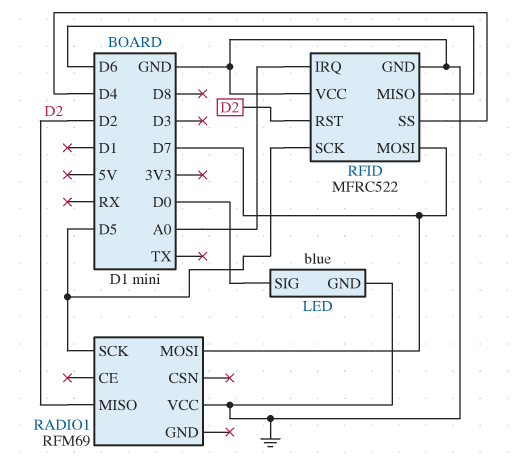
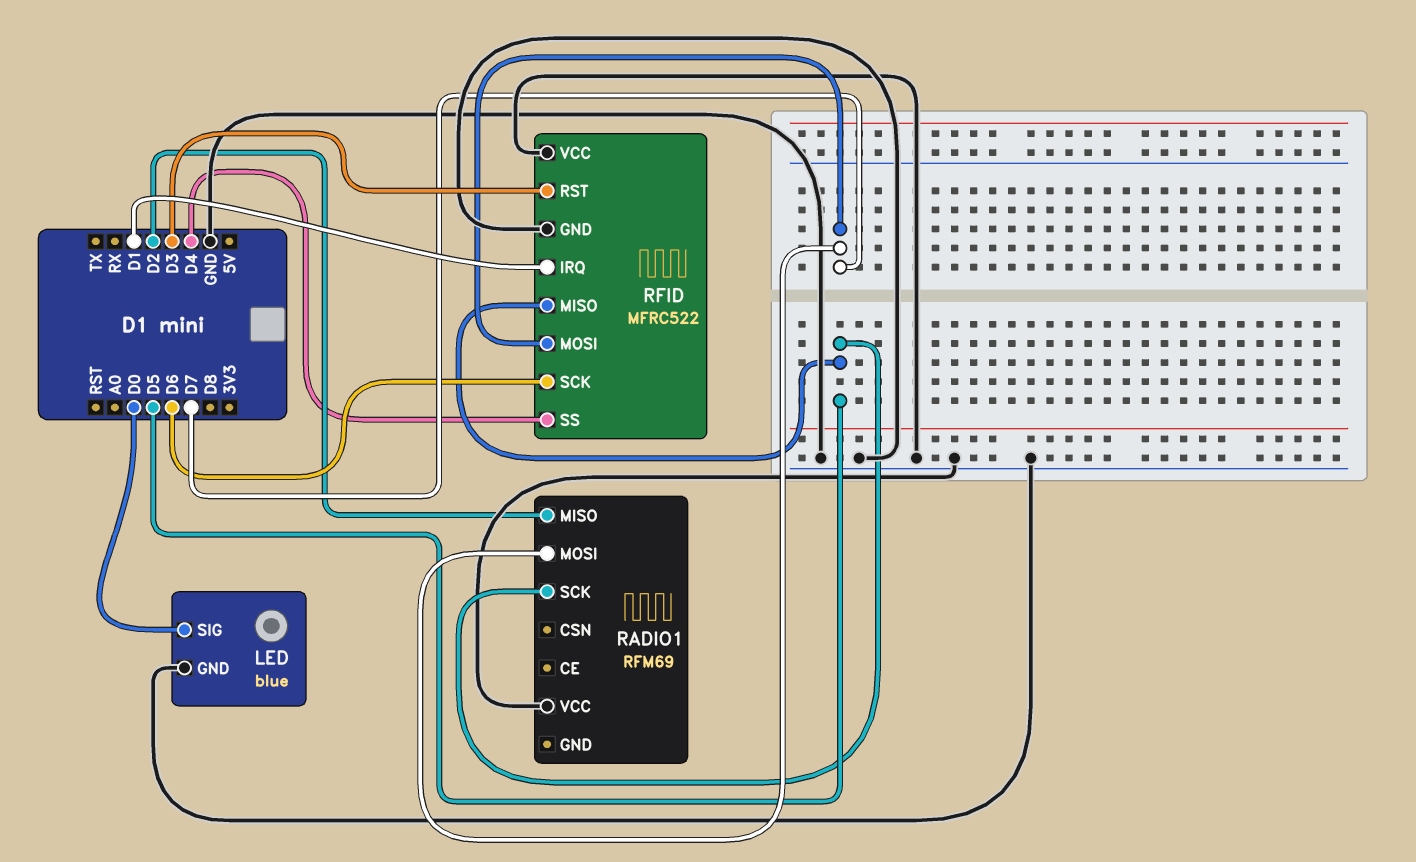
RFID pin IRQ: A0 -> D1
RFID pin MISO: D6 -> D5
RFID pin RST: D2 -> D3
RFID pin SCK: D5 -> D6

